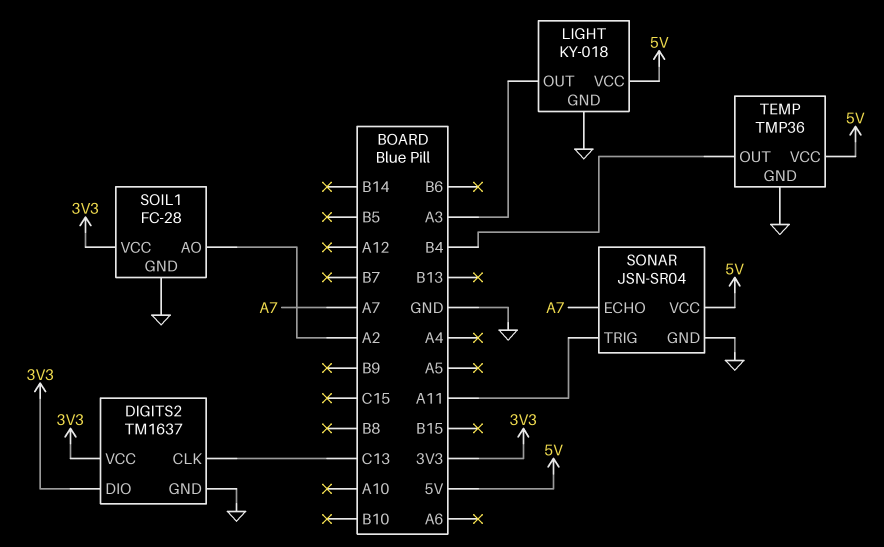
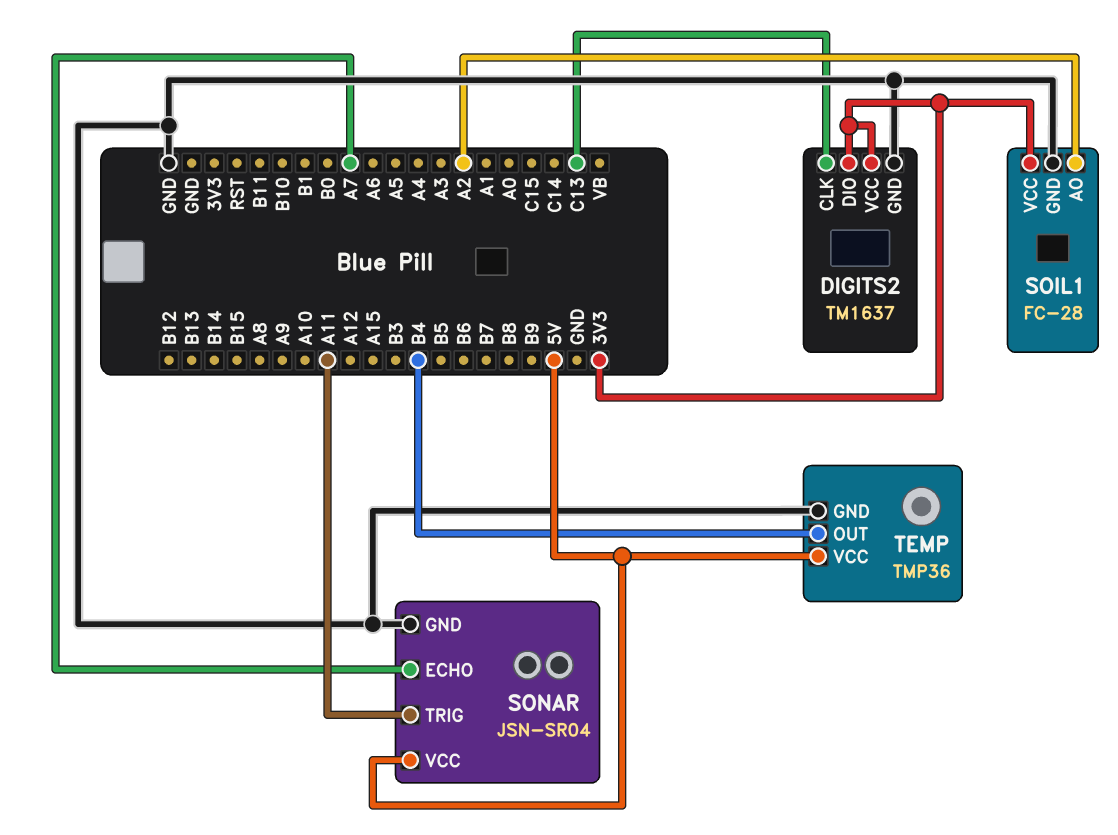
LIGHT: KY-018 -> none
LIGHT pin GND: GND -> none
LIGHT pin OUT: A3 -> none
LIGHT pin VCC: 5V -> none

